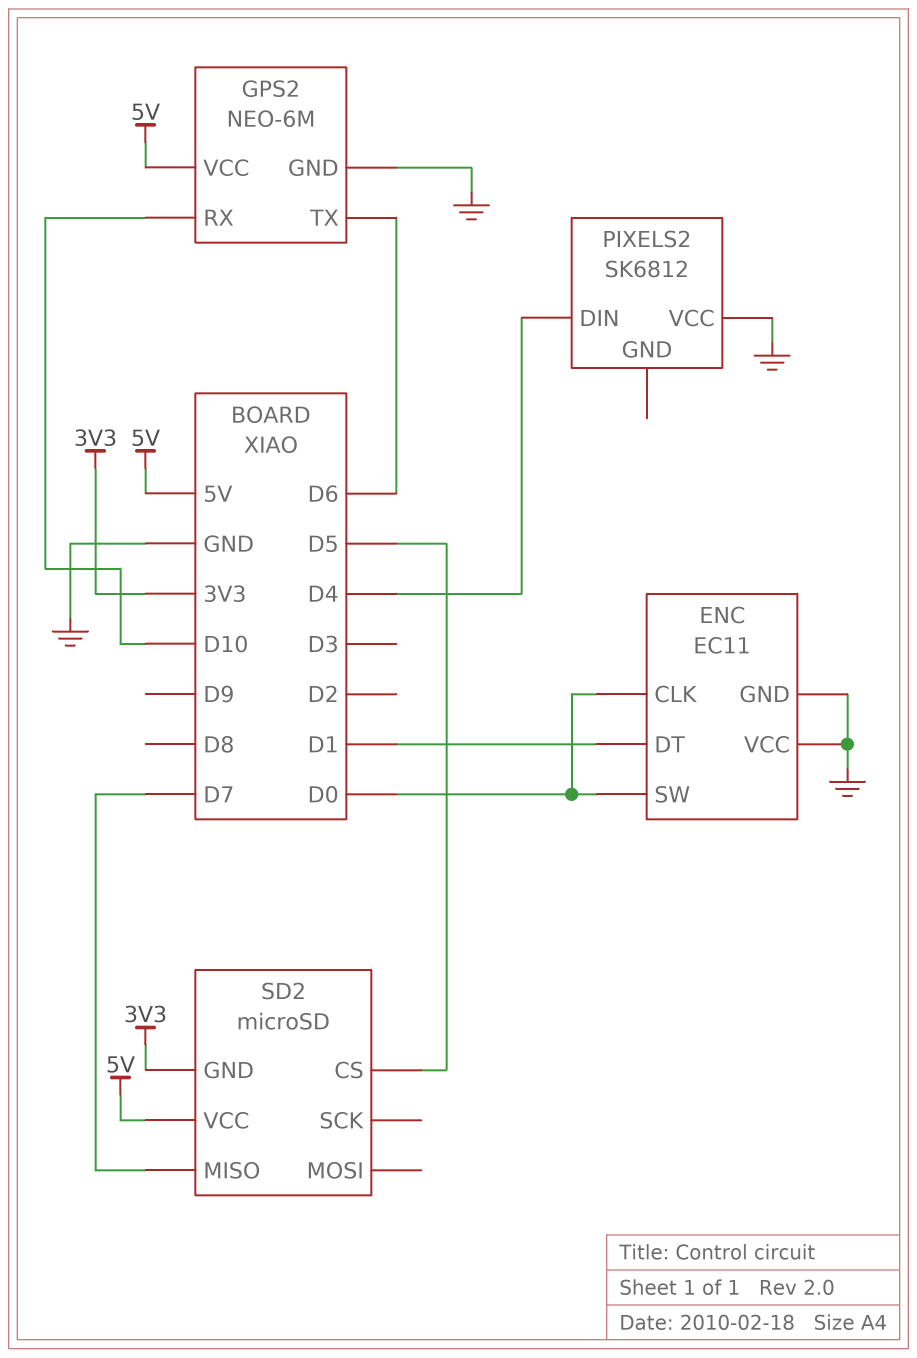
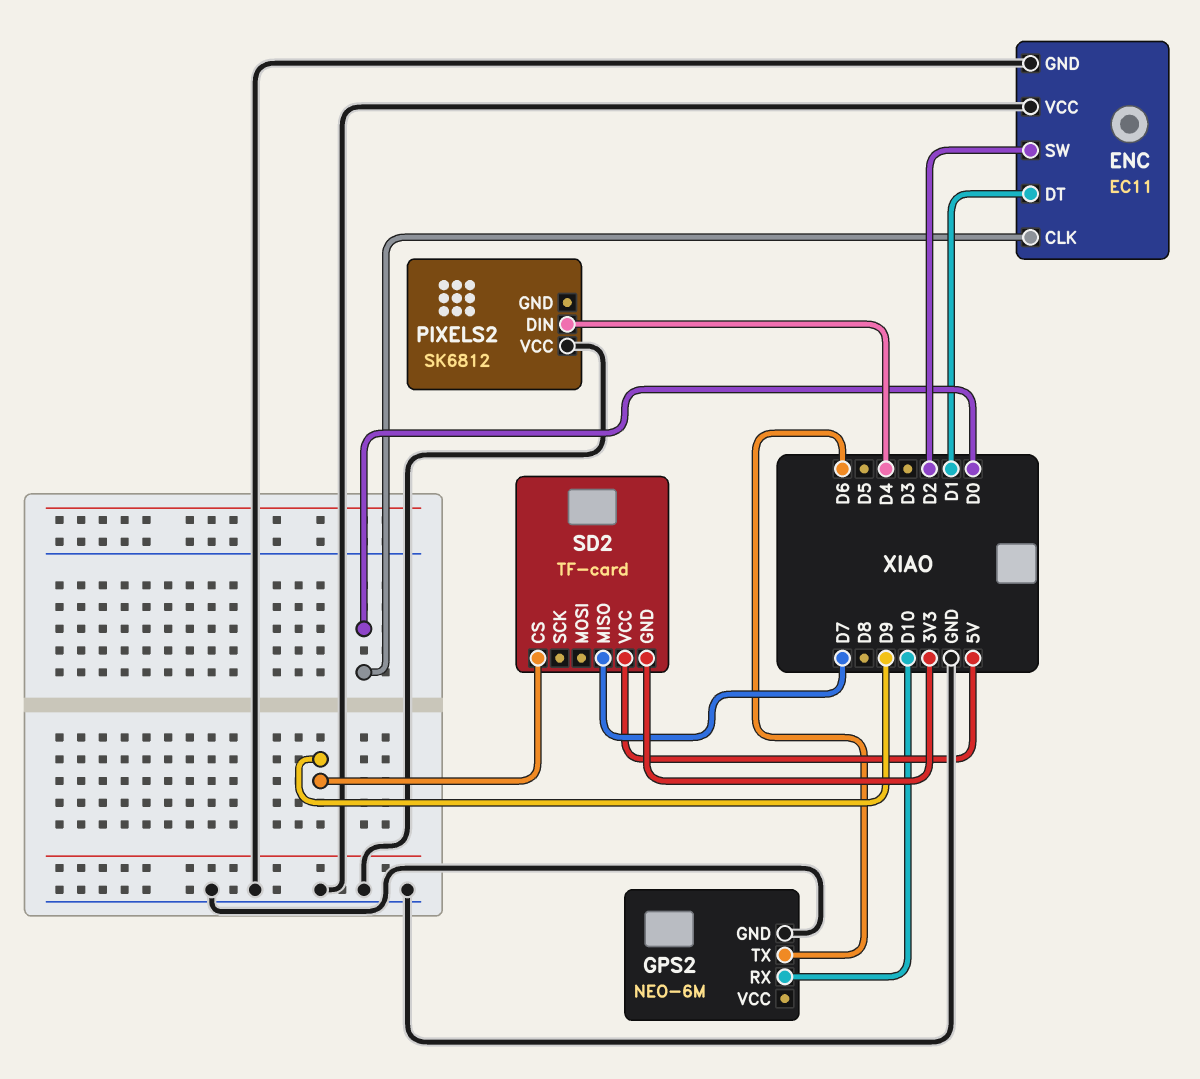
ENC pin SW: D0 -> D2
GPS2 pin VCC: 5V -> none
SD2: microSD -> TF-card
SD2 pin CS: D5 -> D9

